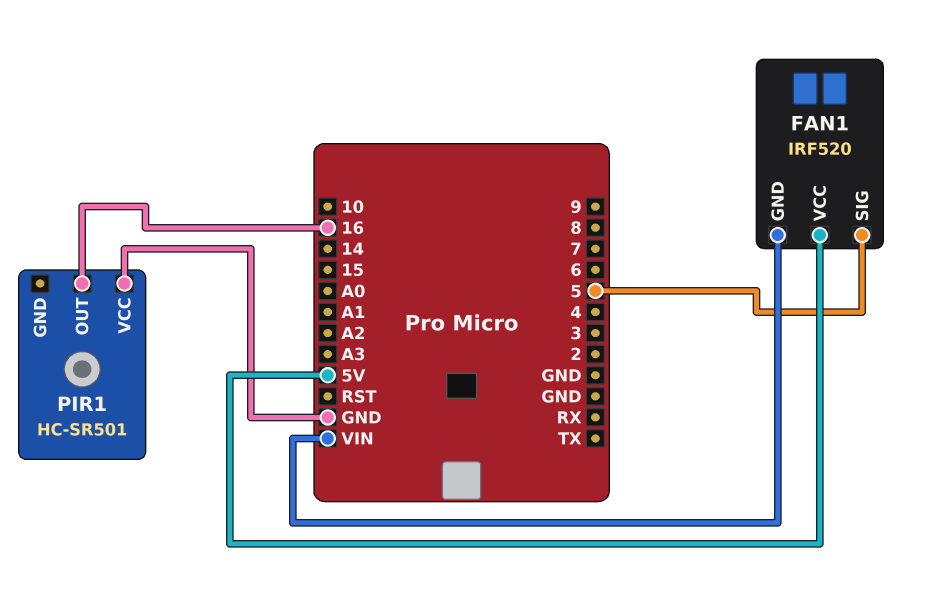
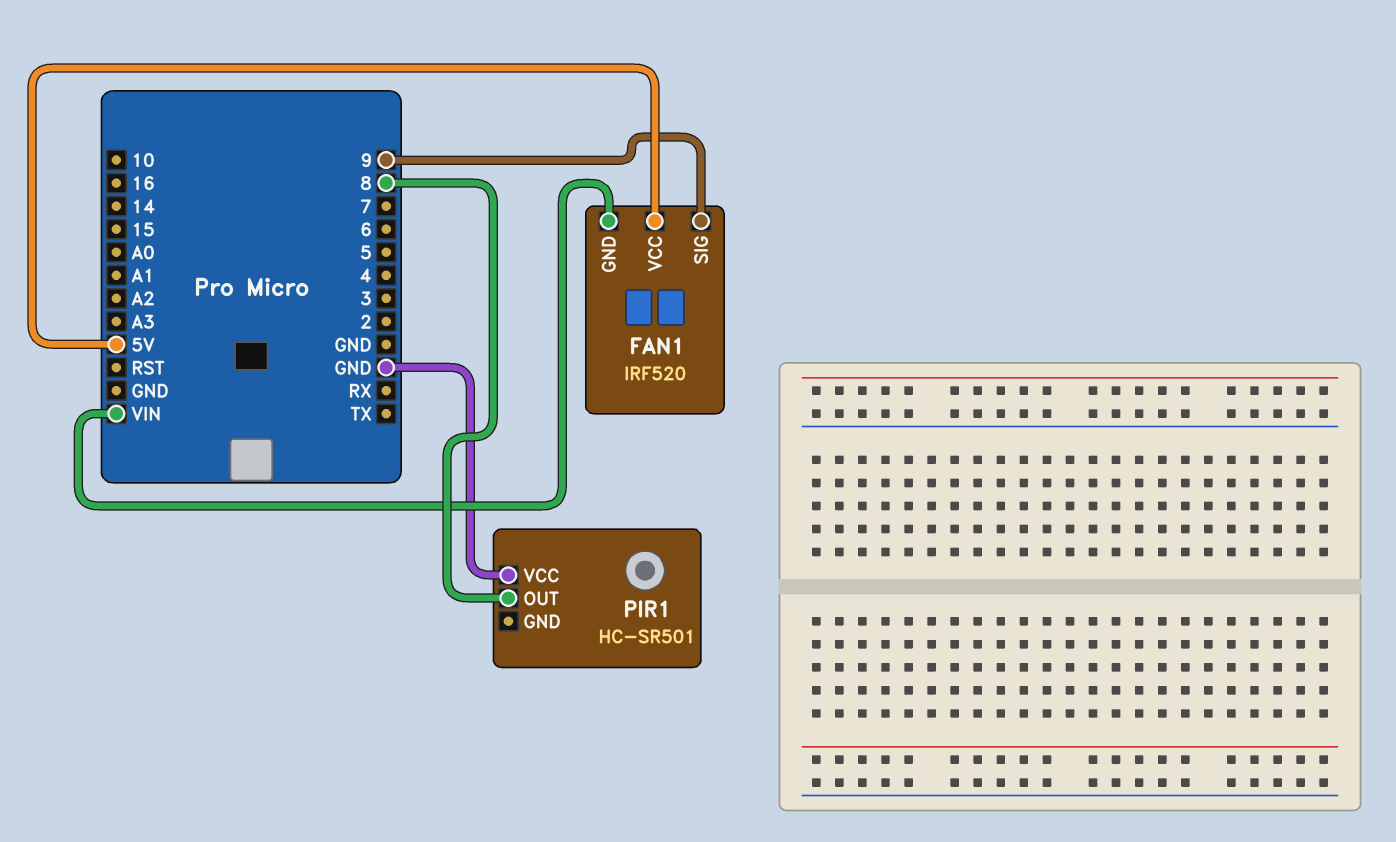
FAN1 pin SIG: 5 -> 9
PIR1 pin OUT: 16 -> 8

